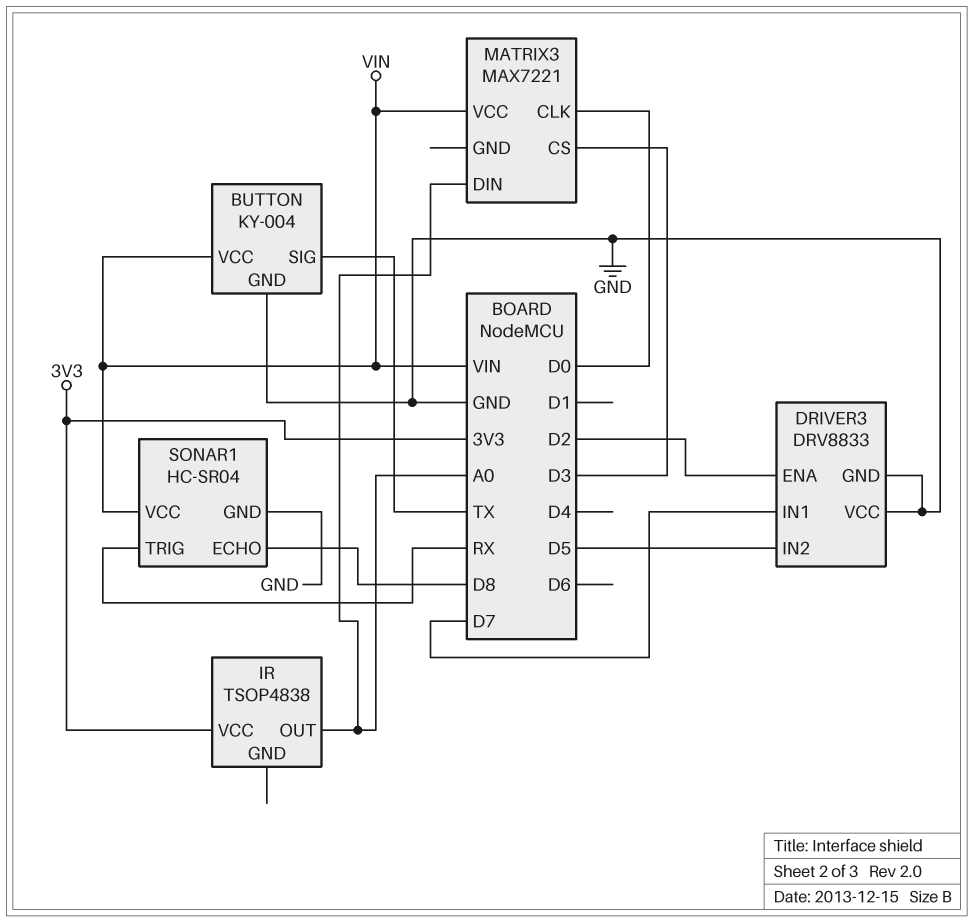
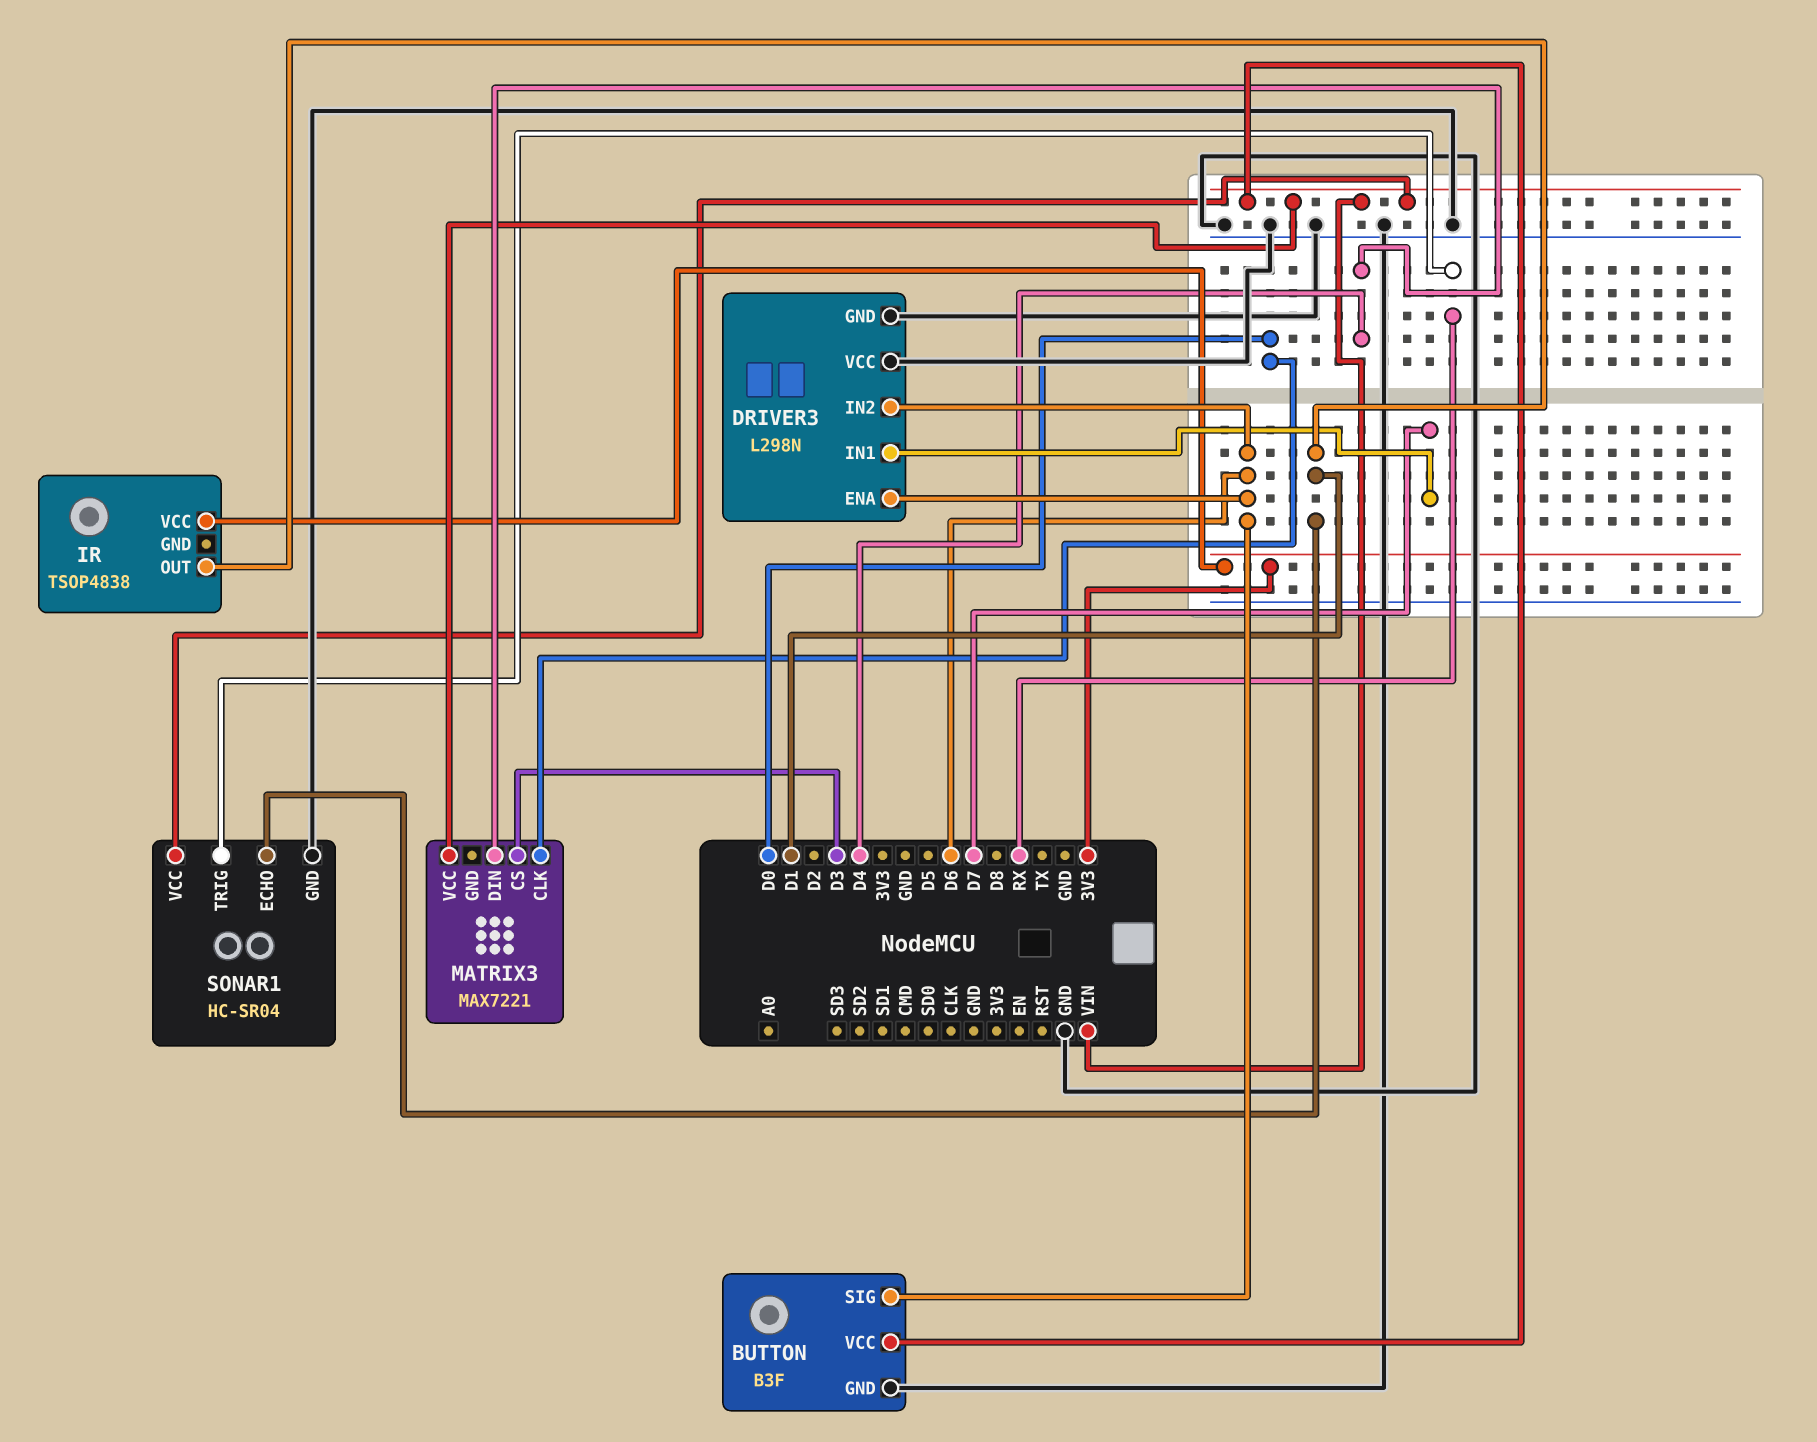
BUTTON: KY-004 -> B3F
BUTTON pin SIG: TX -> D6
DRIVER3: DRV8833 -> L298N
DRIVER3 pin ENA: D2 -> D6
DRIVER3 pin IN2: D5 -> D6
IR pin OUT: A0 -> D1
MATRIX3 pin DIN: A0 -> D4
SONAR1 pin ECHO: D8 -> D1

